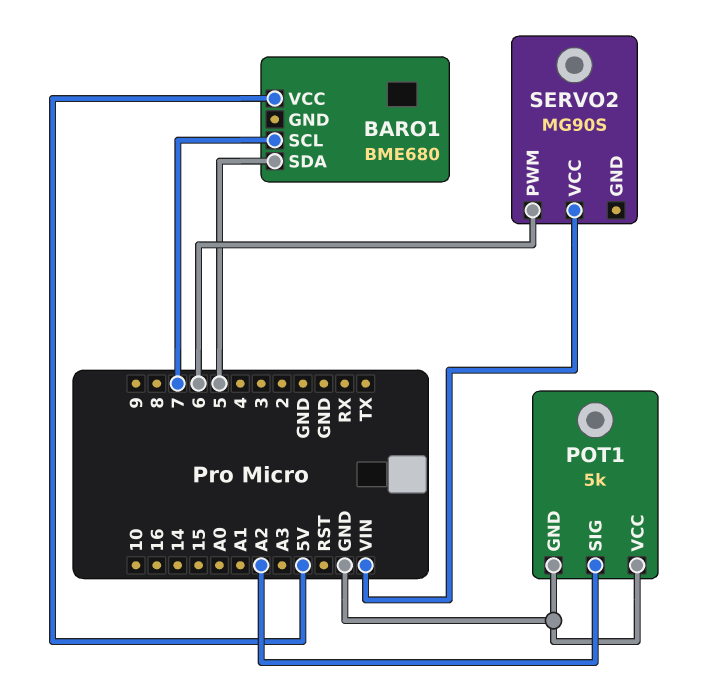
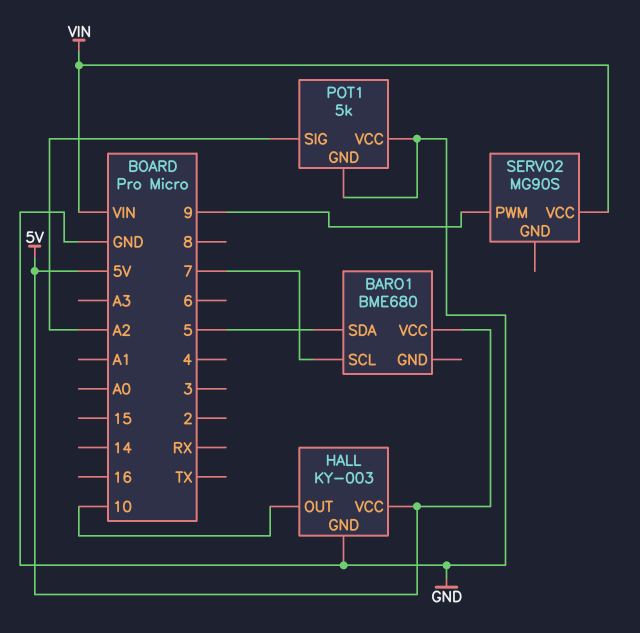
HALL: none -> KY-003
HALL pin GND: none -> GND
HALL pin OUT: none -> 10
HALL pin VCC: none -> 5V
SERVO2 pin PWM: 6 -> 9

